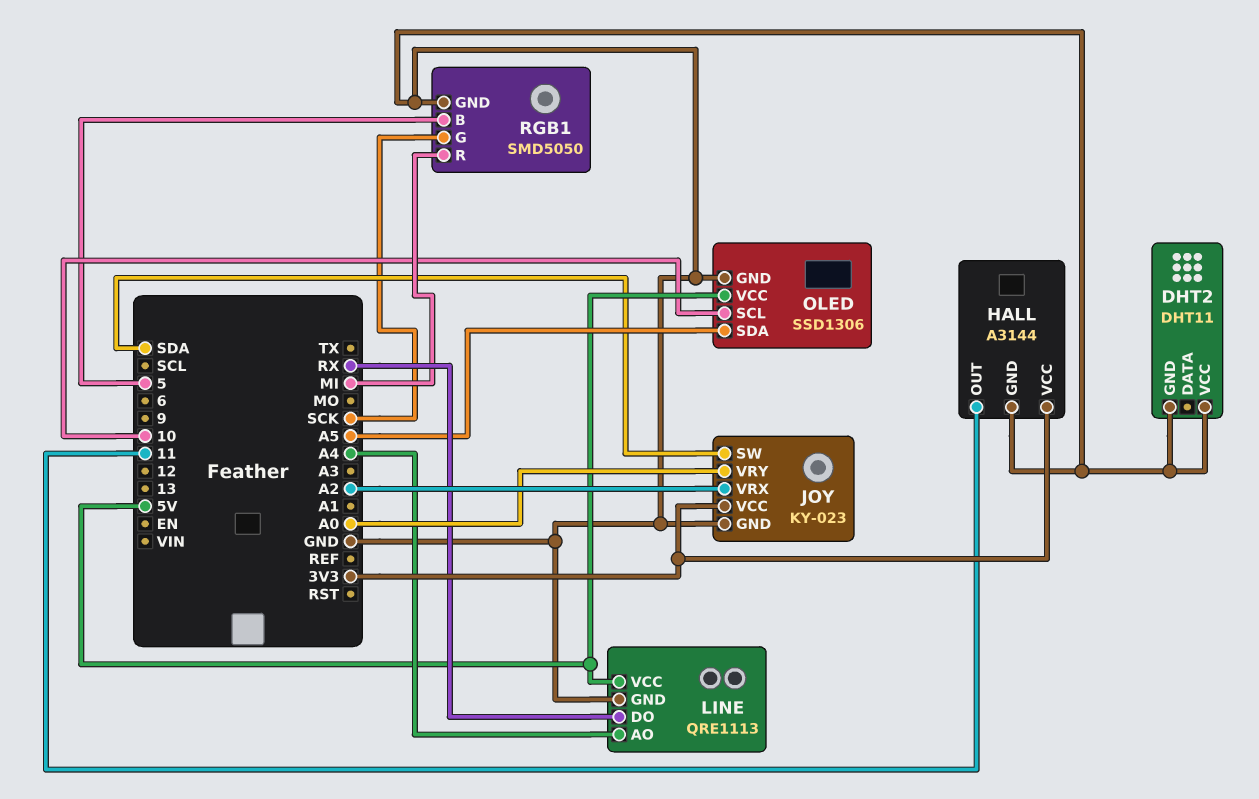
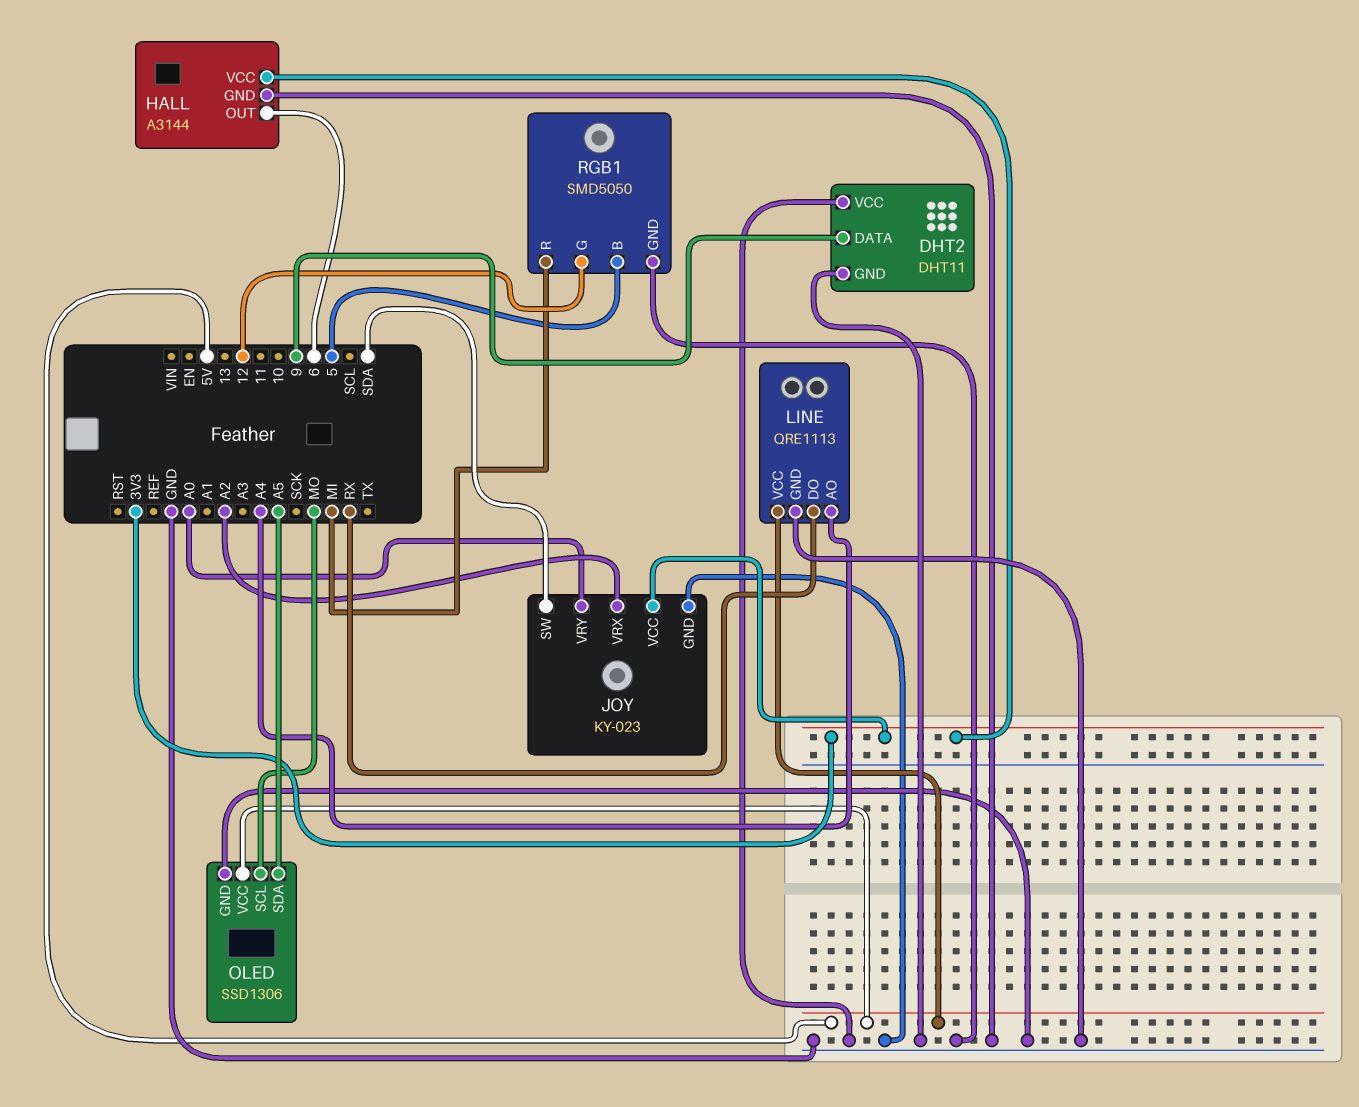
DHT2 pin DATA: none -> 9
HALL pin OUT: 11 -> 6
OLED pin SCL: 10 -> MO
RGB1 pin G: SCK -> 12

